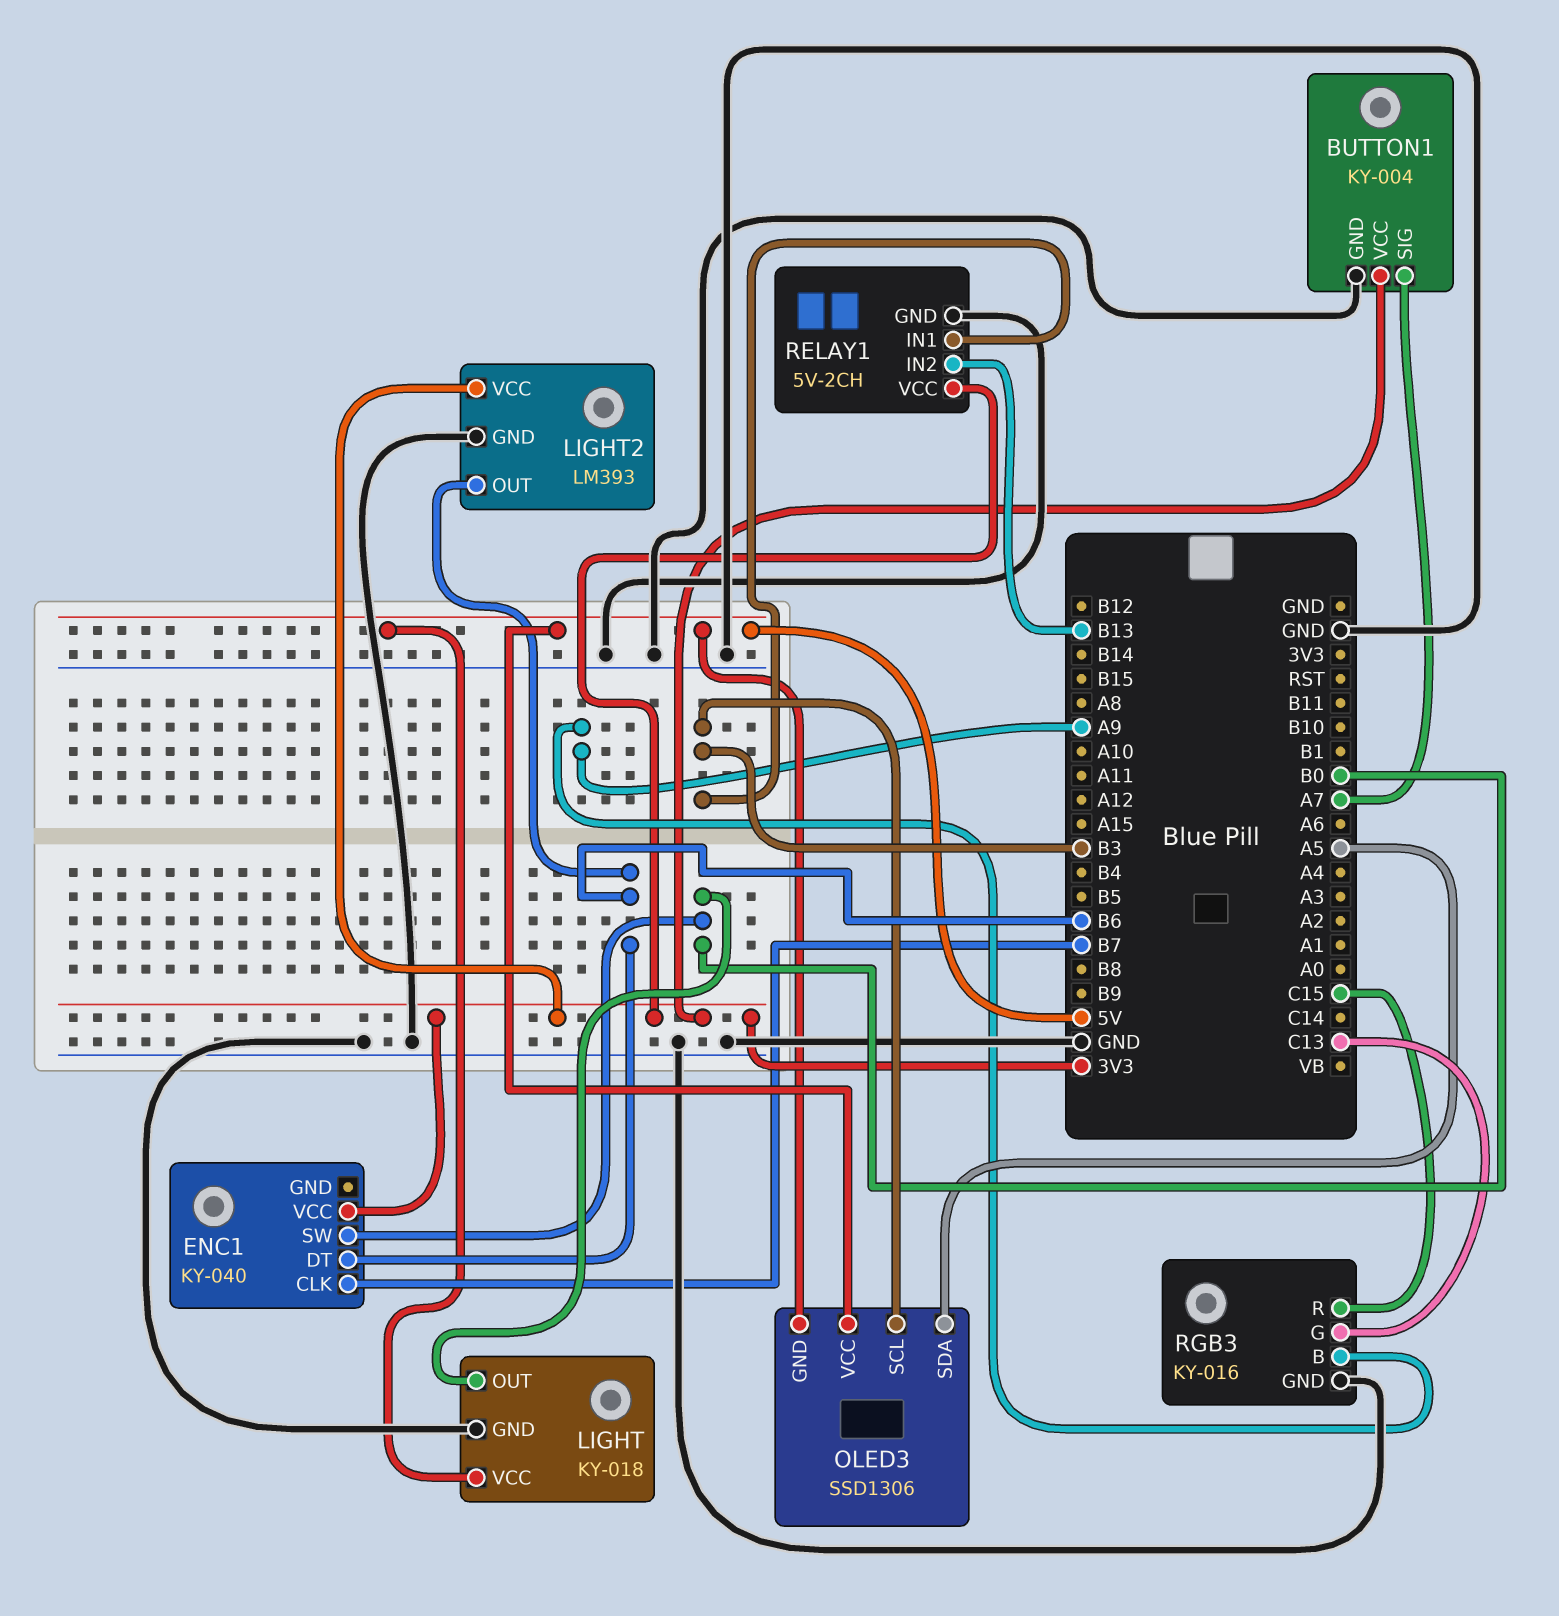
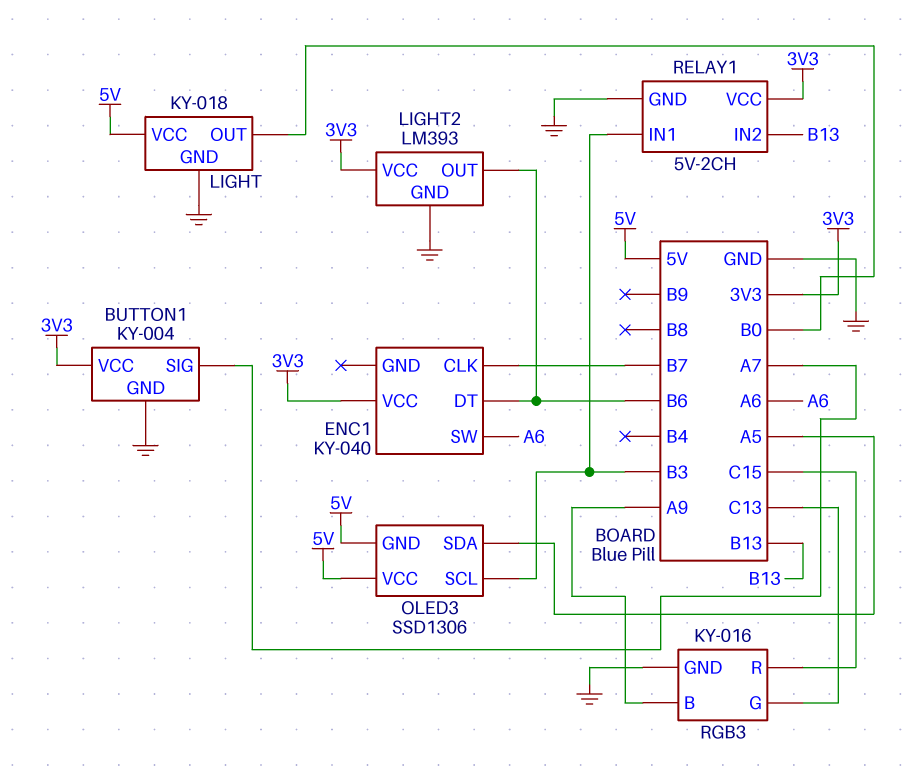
ENC1 pin SW: B0 -> A6

